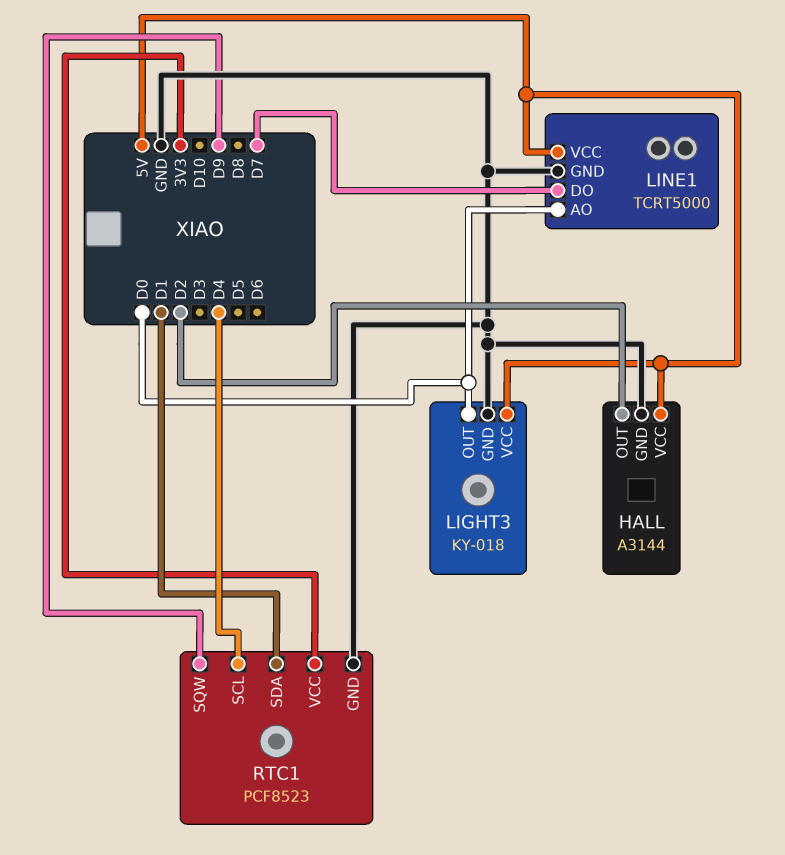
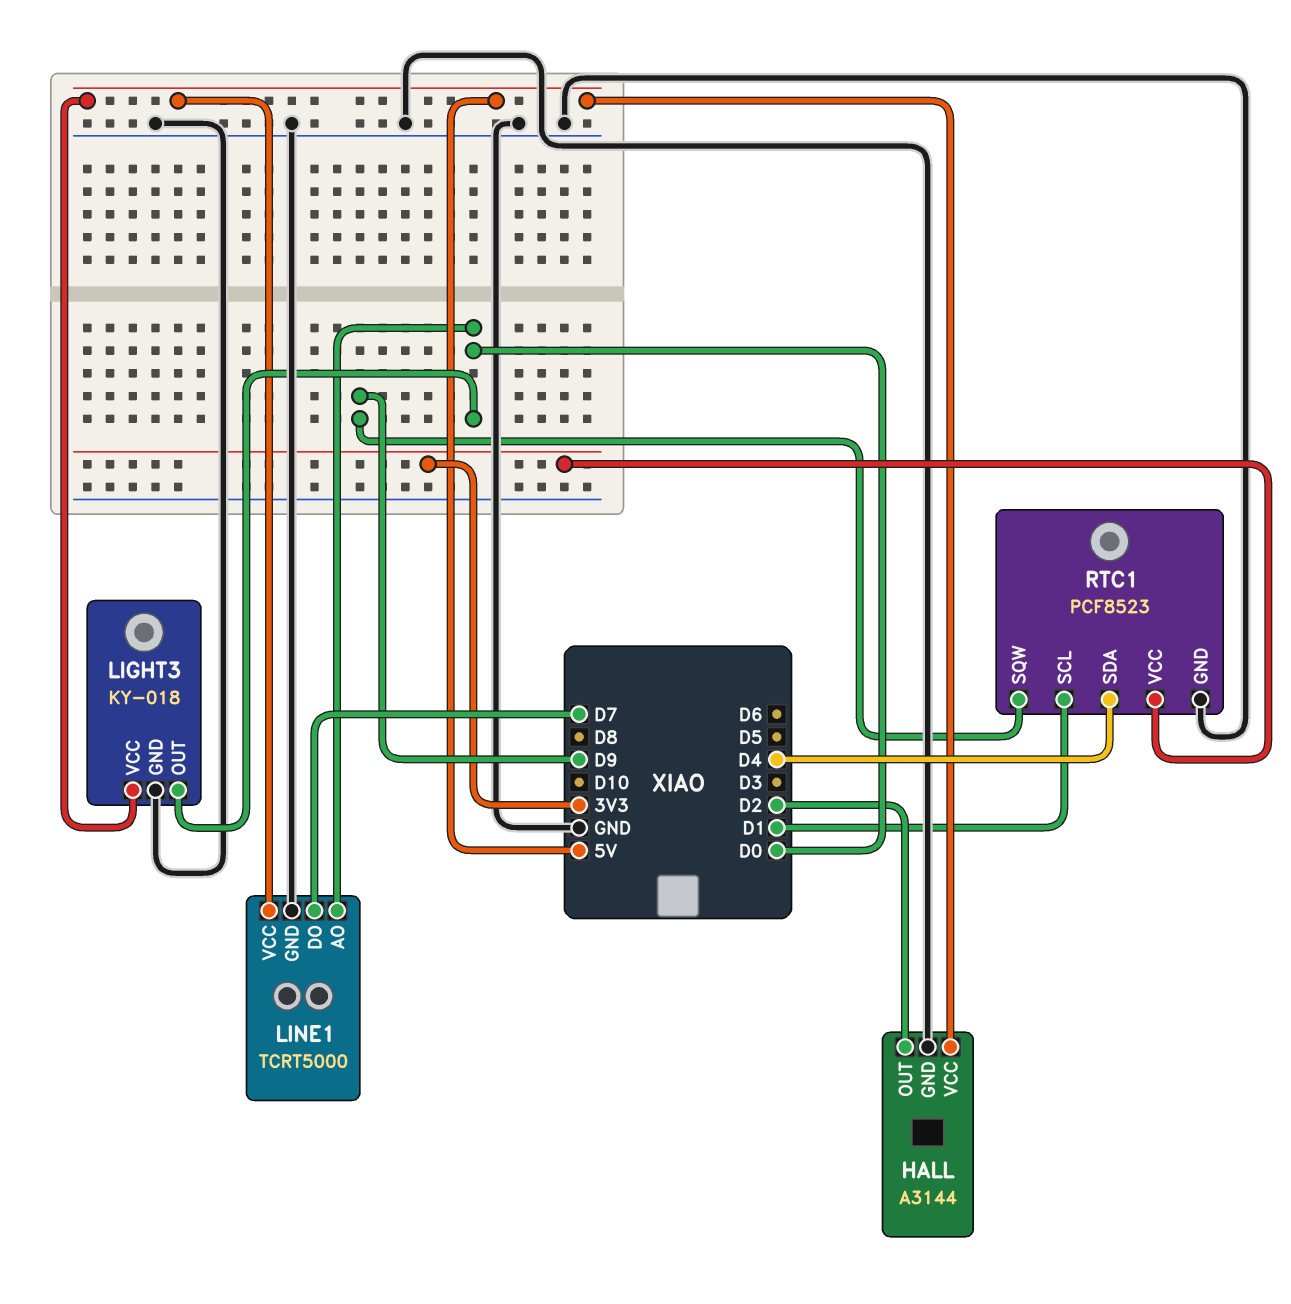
RTC1 pin SCL: D4 -> D1
RTC1 pin SDA: D1 -> D4

